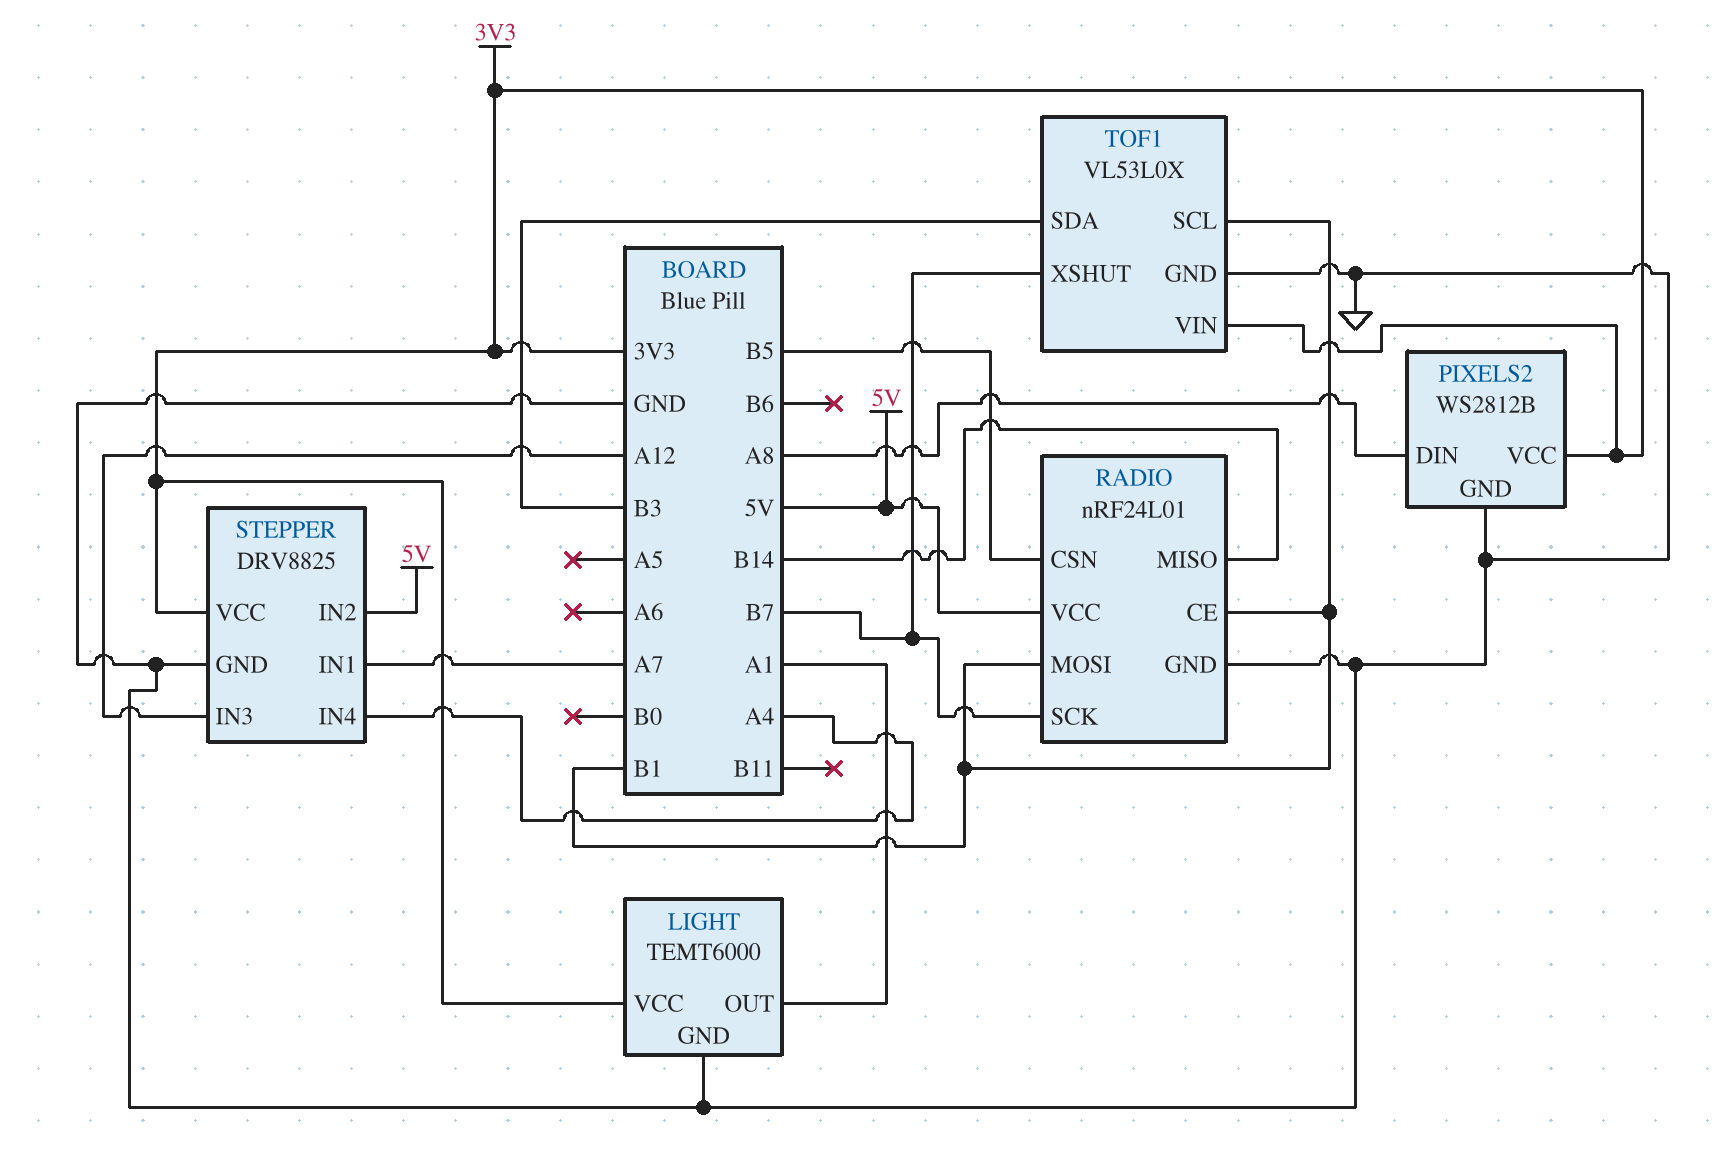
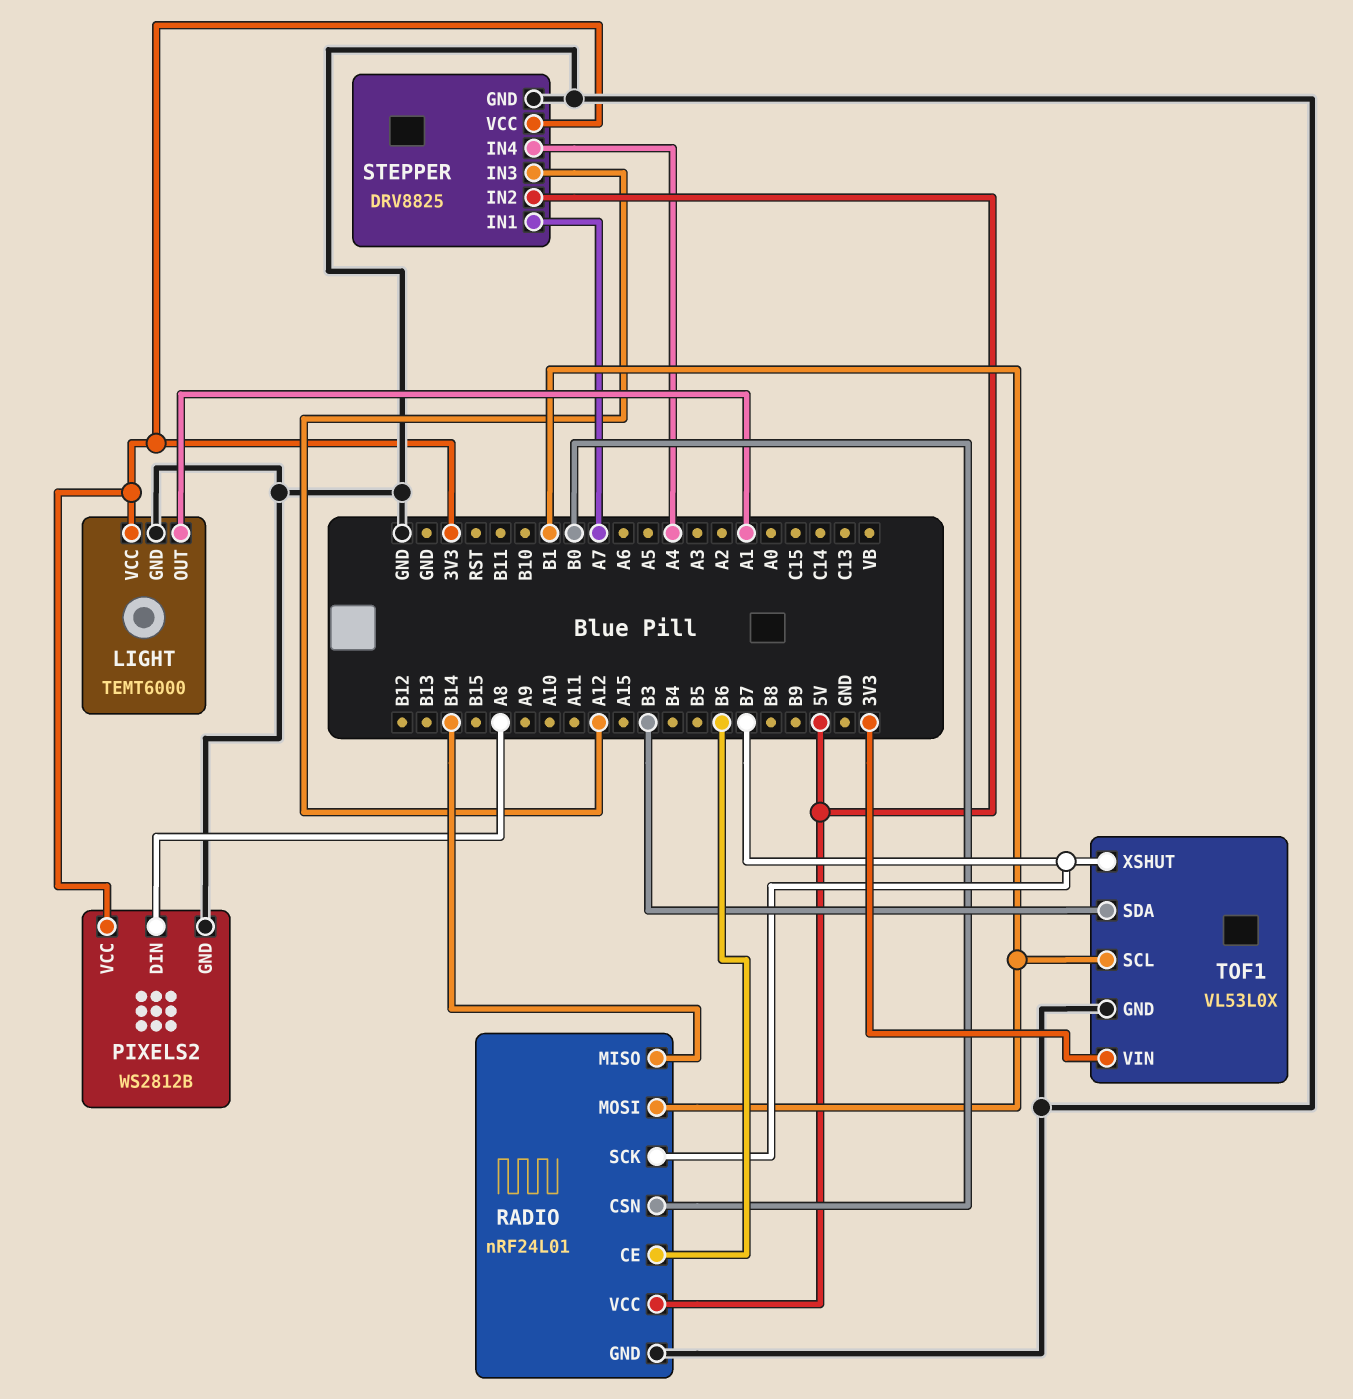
RADIO pin CE: B1 -> B6
RADIO pin CSN: B5 -> B0

